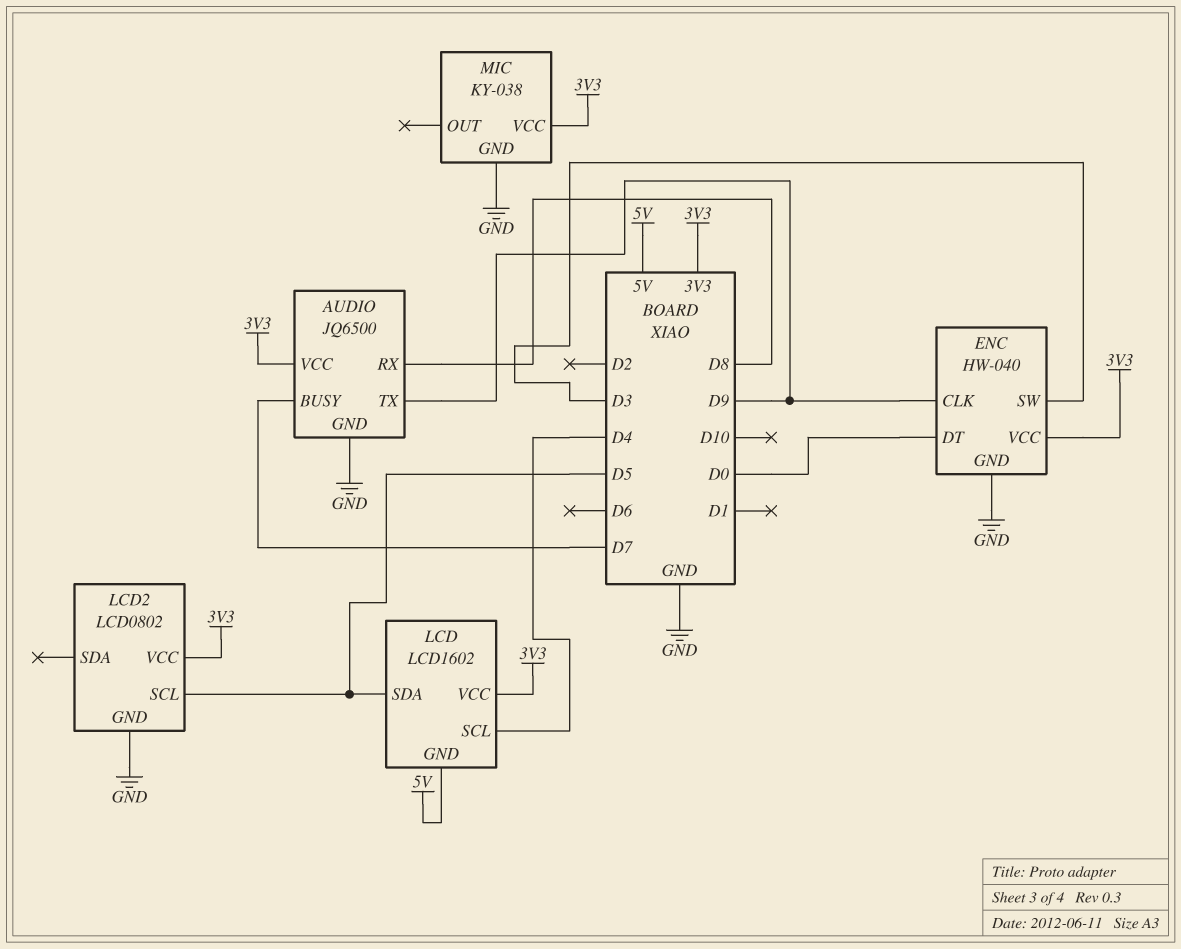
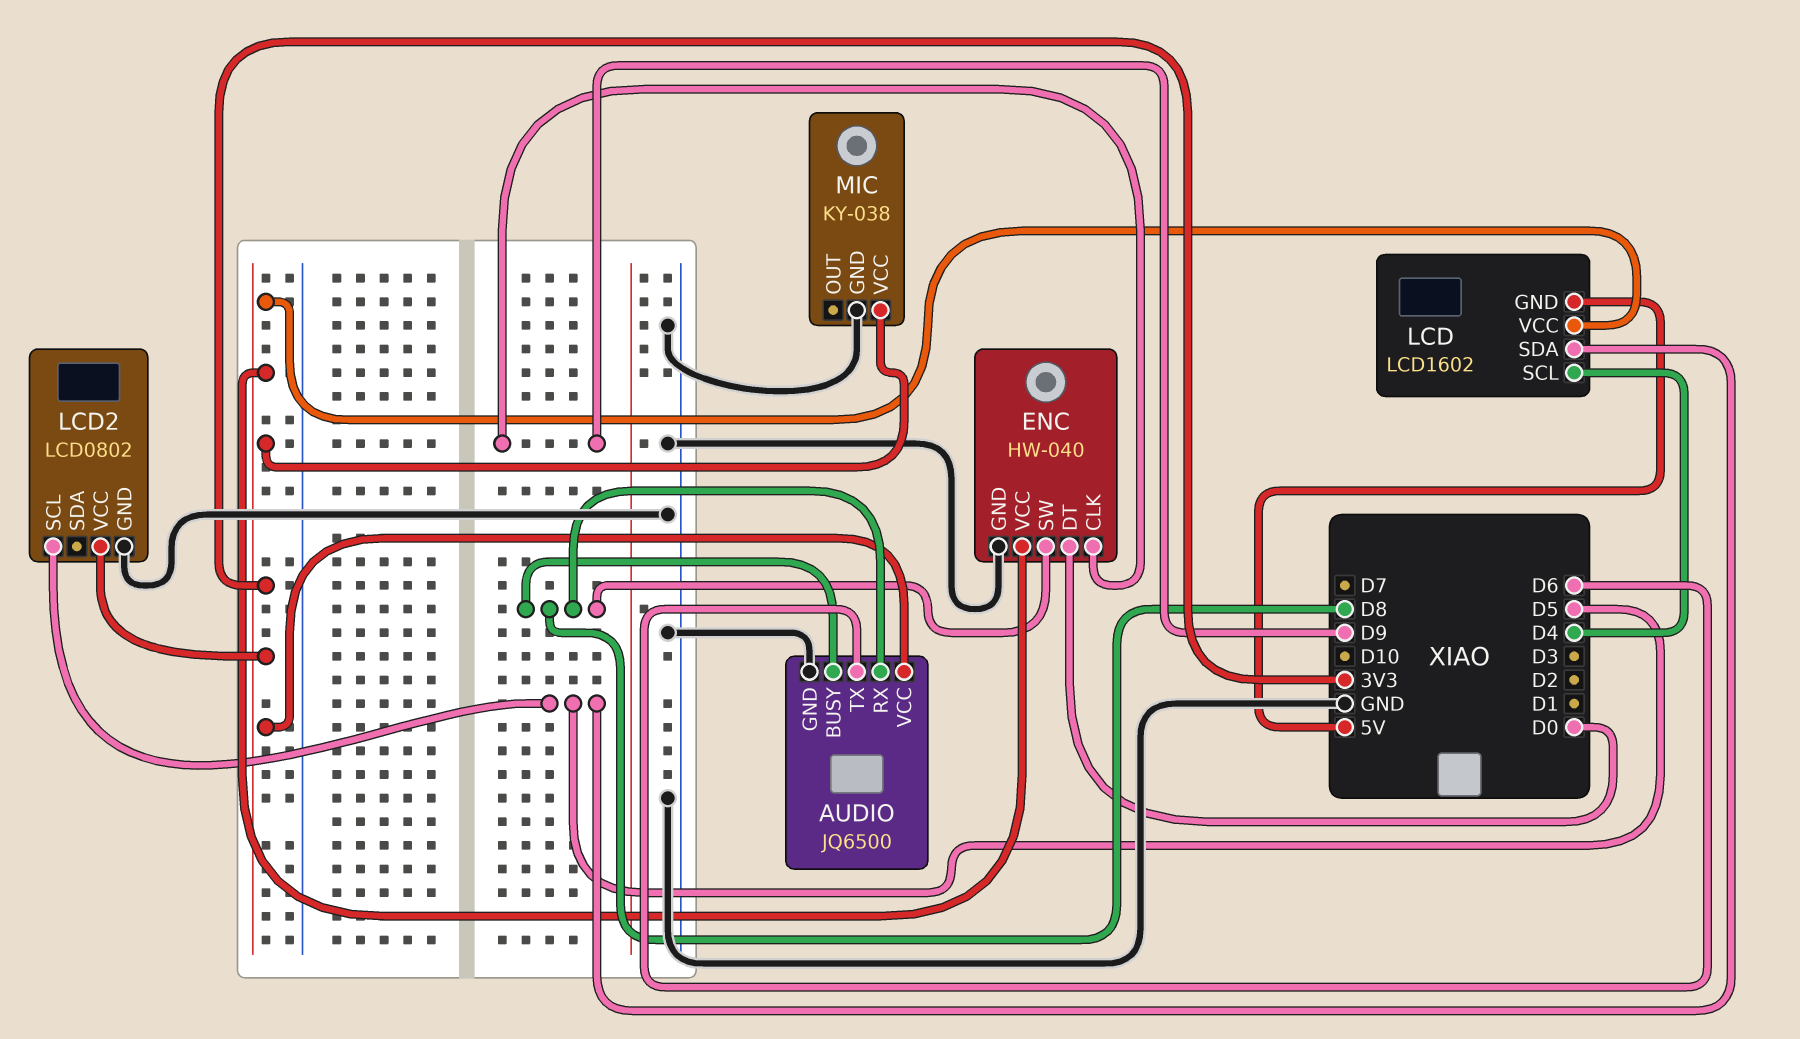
AUDIO pin BUSY: D7 -> D8
AUDIO pin TX: D9 -> D6
ENC pin SW: D3 -> D8

